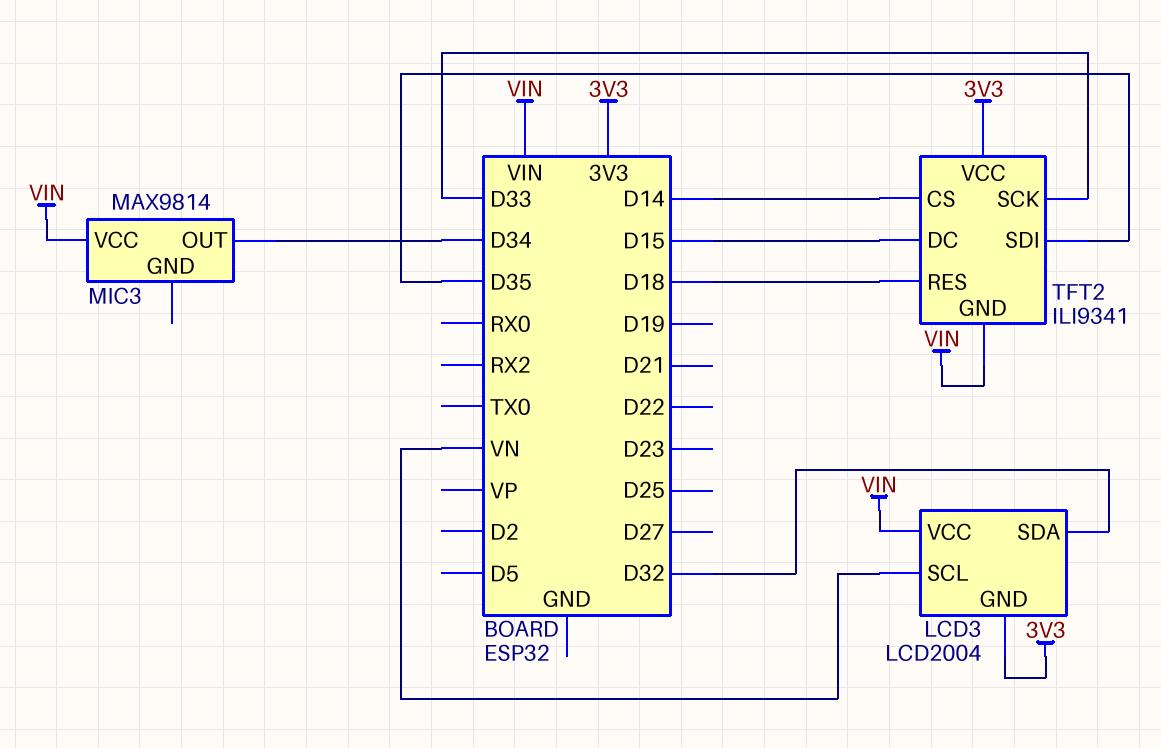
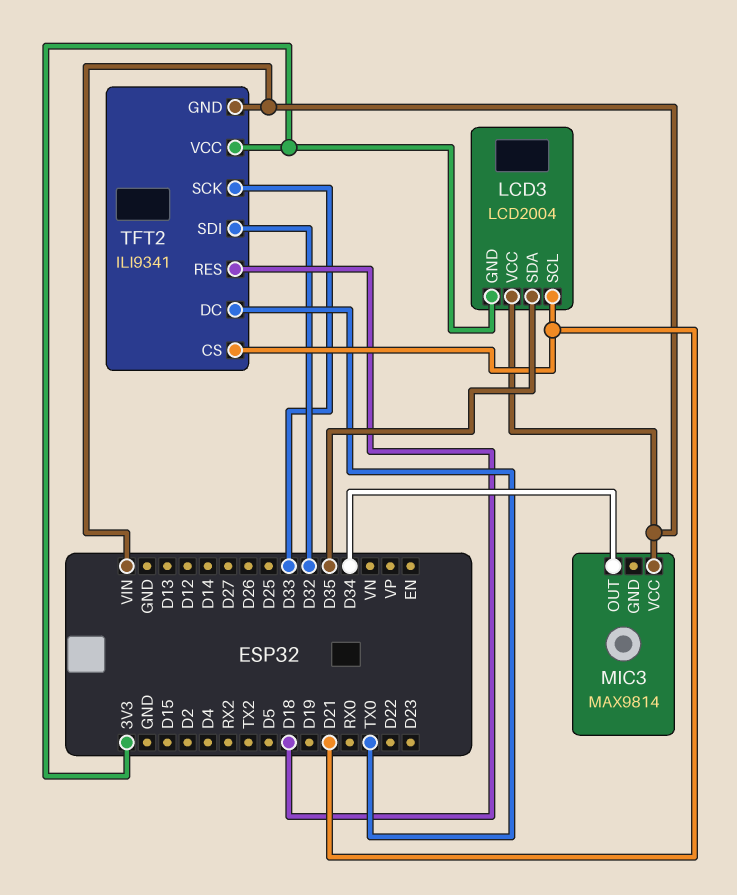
LCD3 pin SCL: VN -> D21
LCD3 pin SDA: D32 -> D35
TFT2 pin CS: D14 -> D21
TFT2 pin DC: D15 -> TX0
TFT2 pin SDI: D35 -> D32

